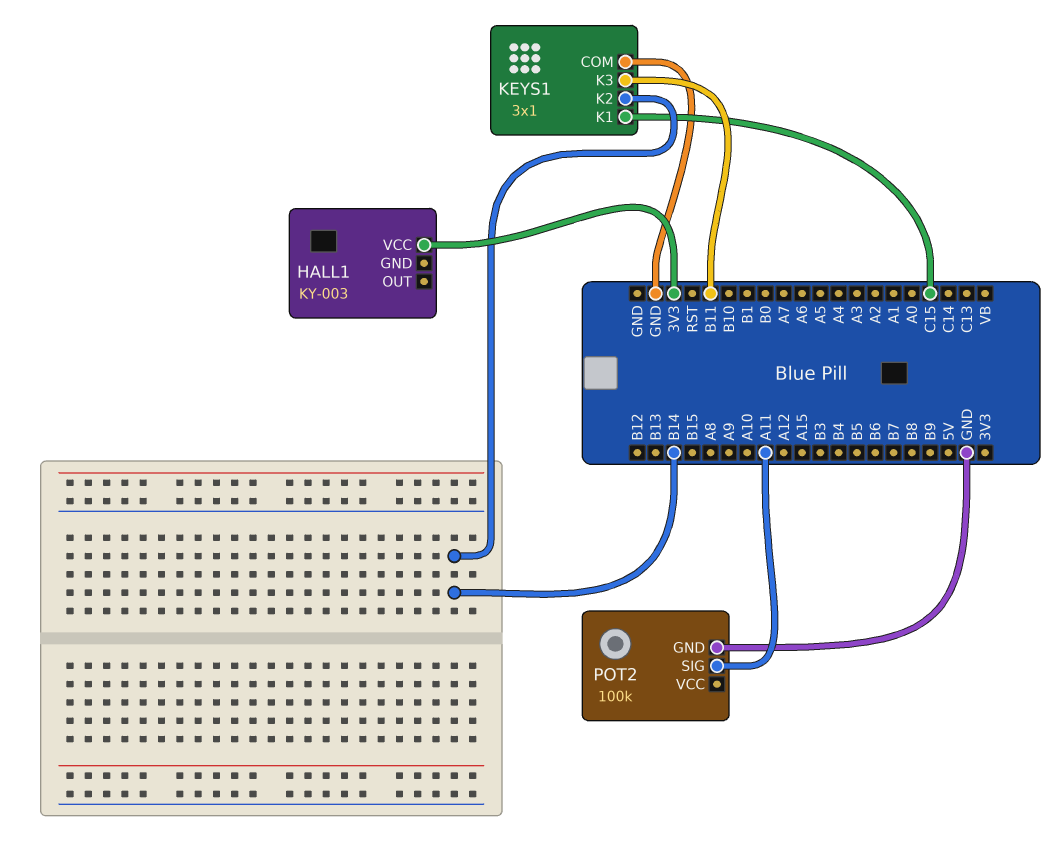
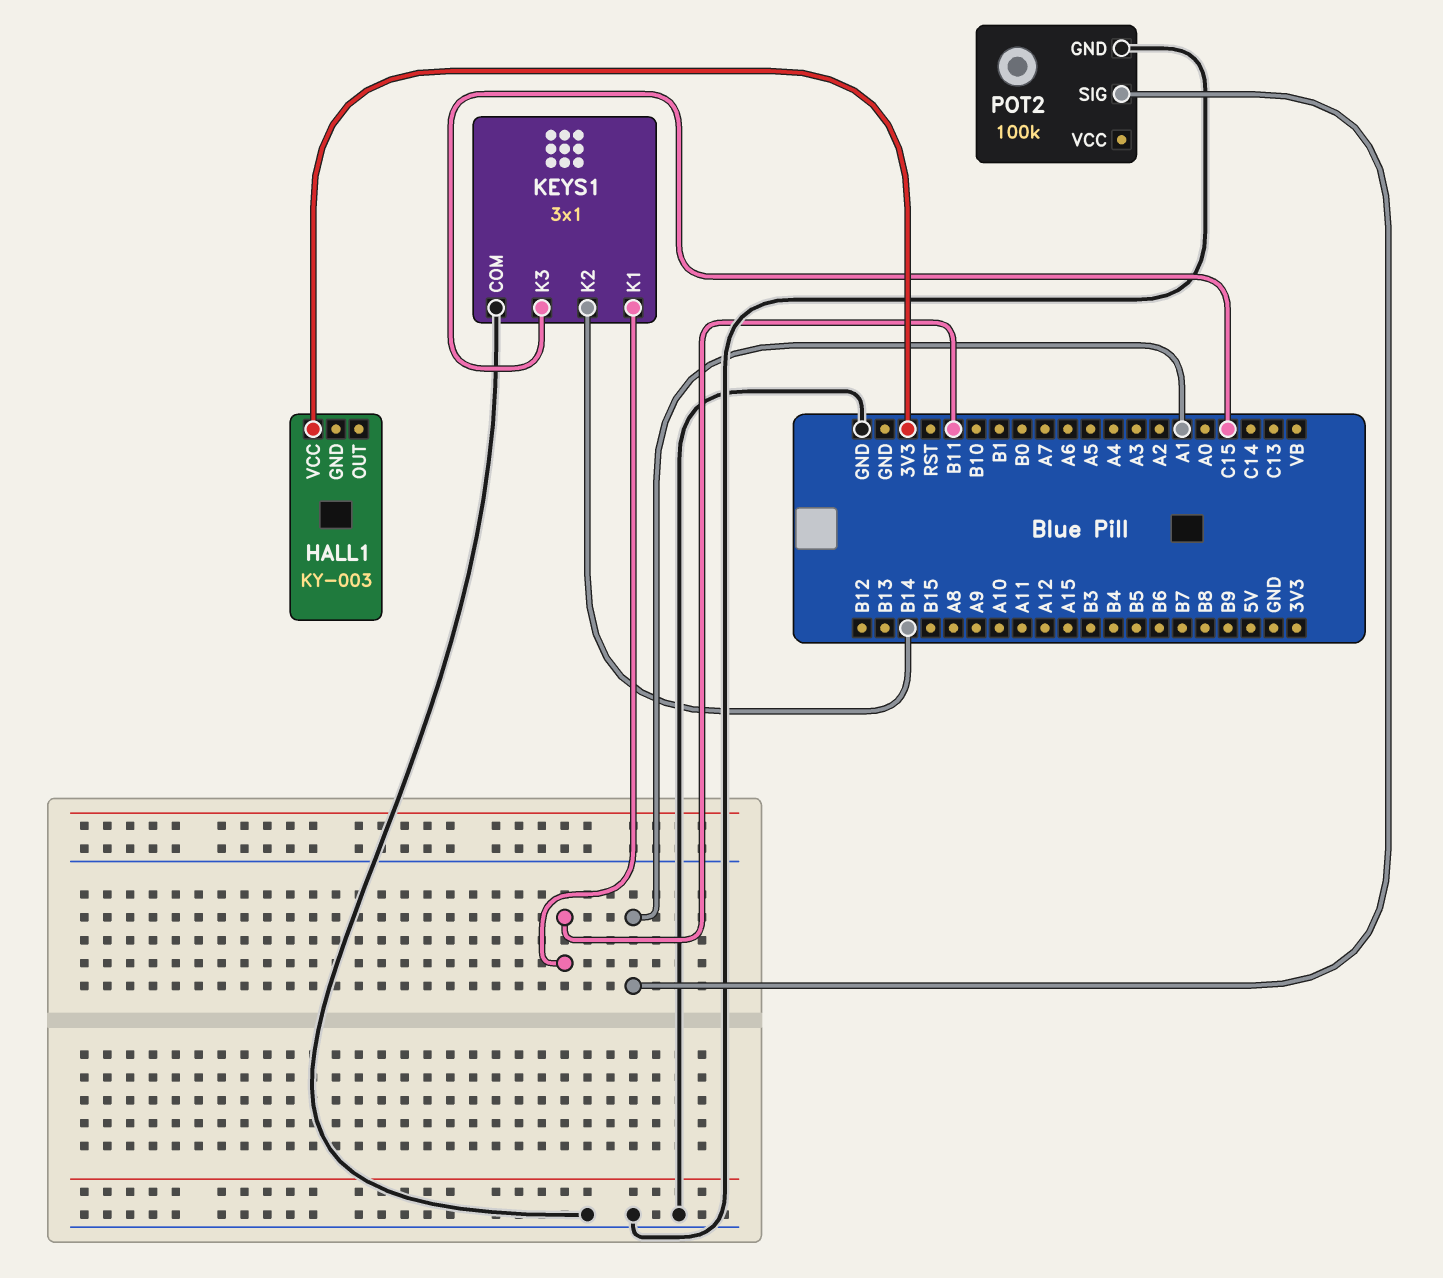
KEYS1 pin K1: C15 -> B11
KEYS1 pin K3: B11 -> C15
POT2 pin SIG: A11 -> A1

